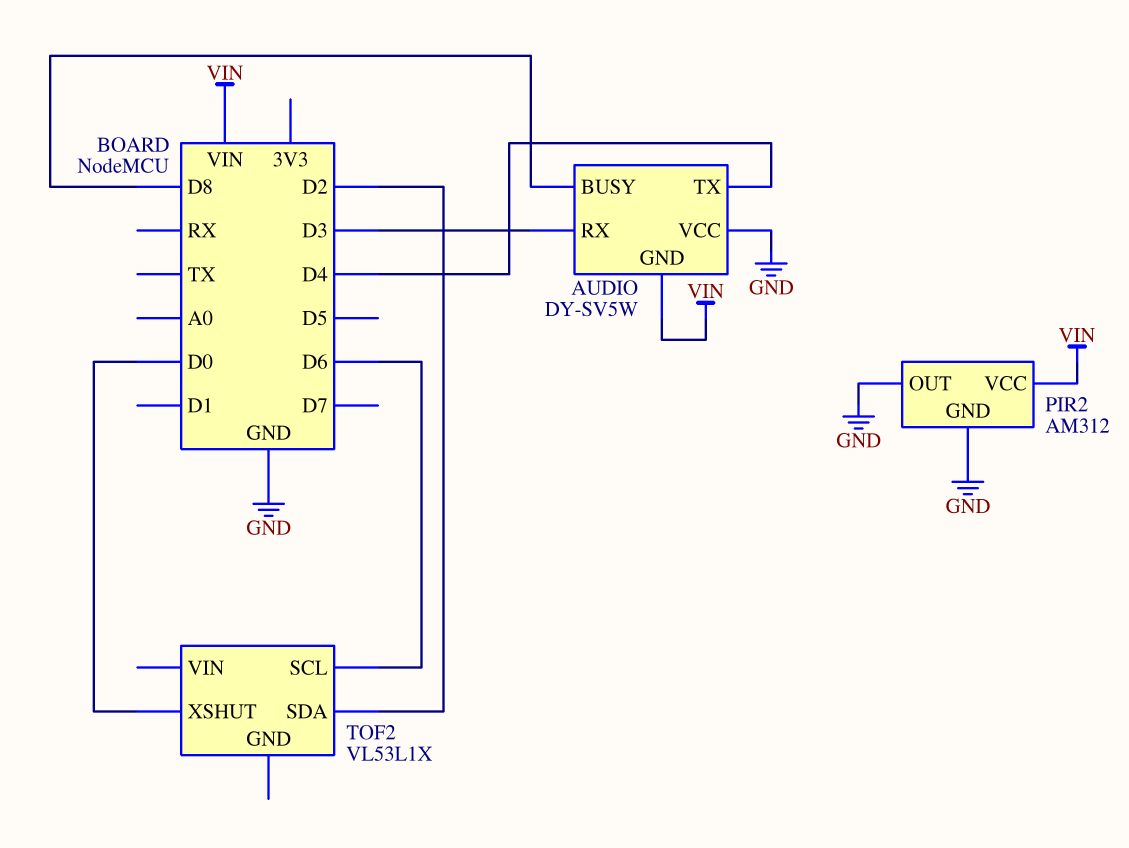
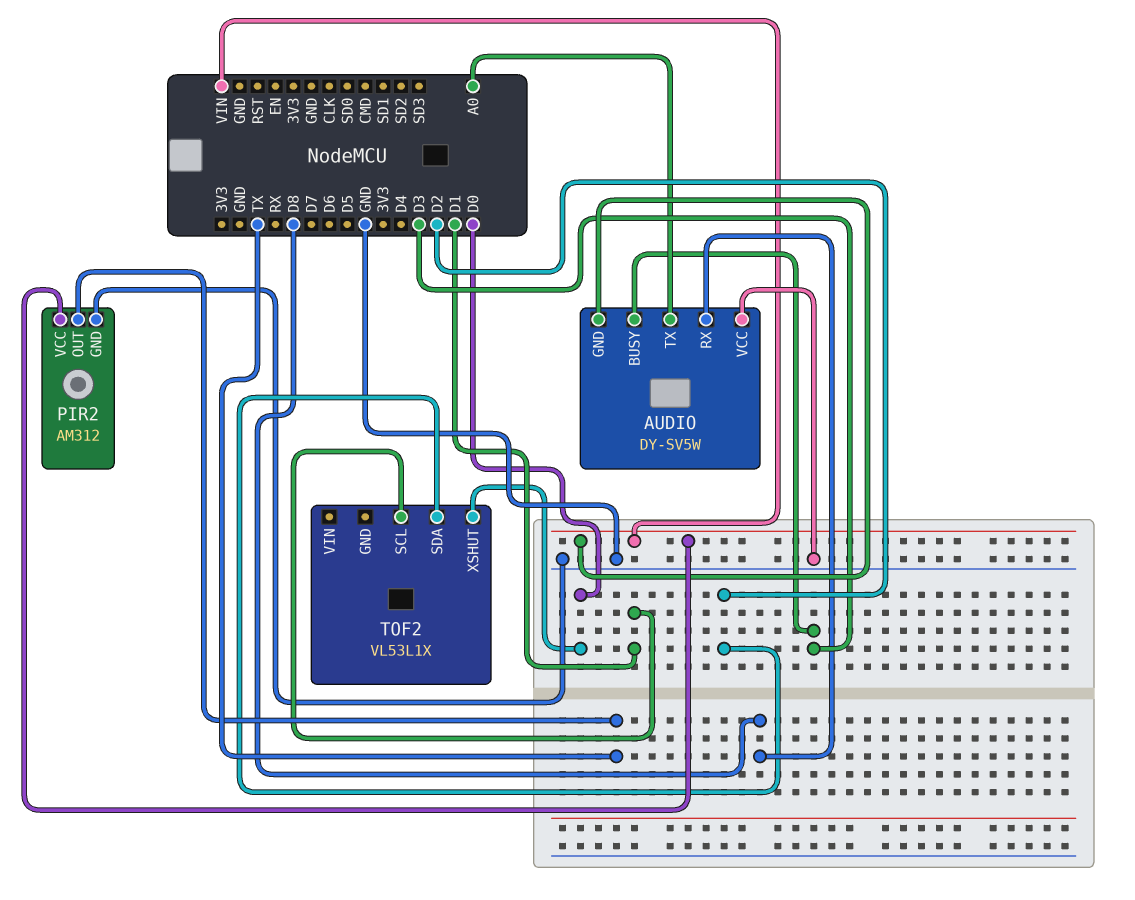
AUDIO pin BUSY: D8 -> D3
AUDIO pin RX: D3 -> D8
AUDIO pin TX: D4 -> A0
PIR2 pin OUT: GND -> TX
TOF2 pin SCL: D6 -> D1

